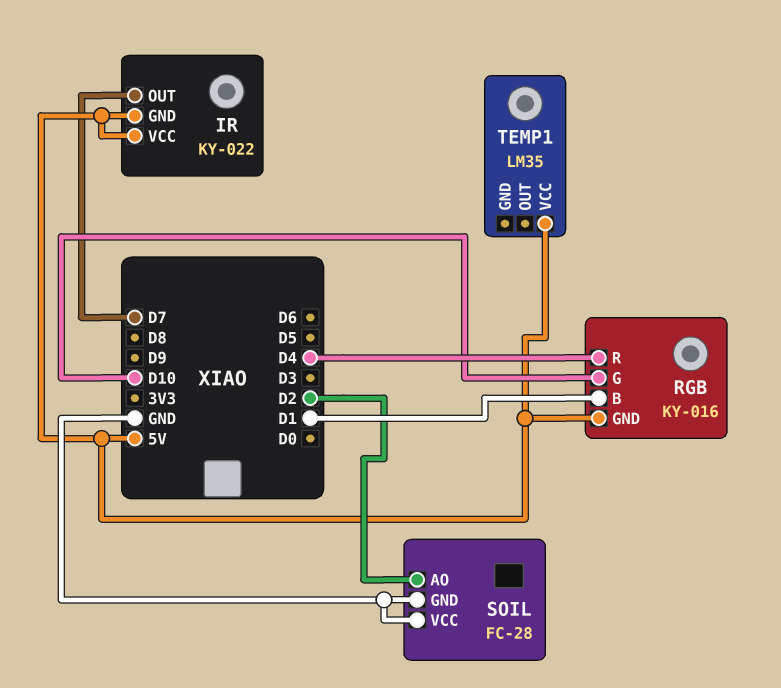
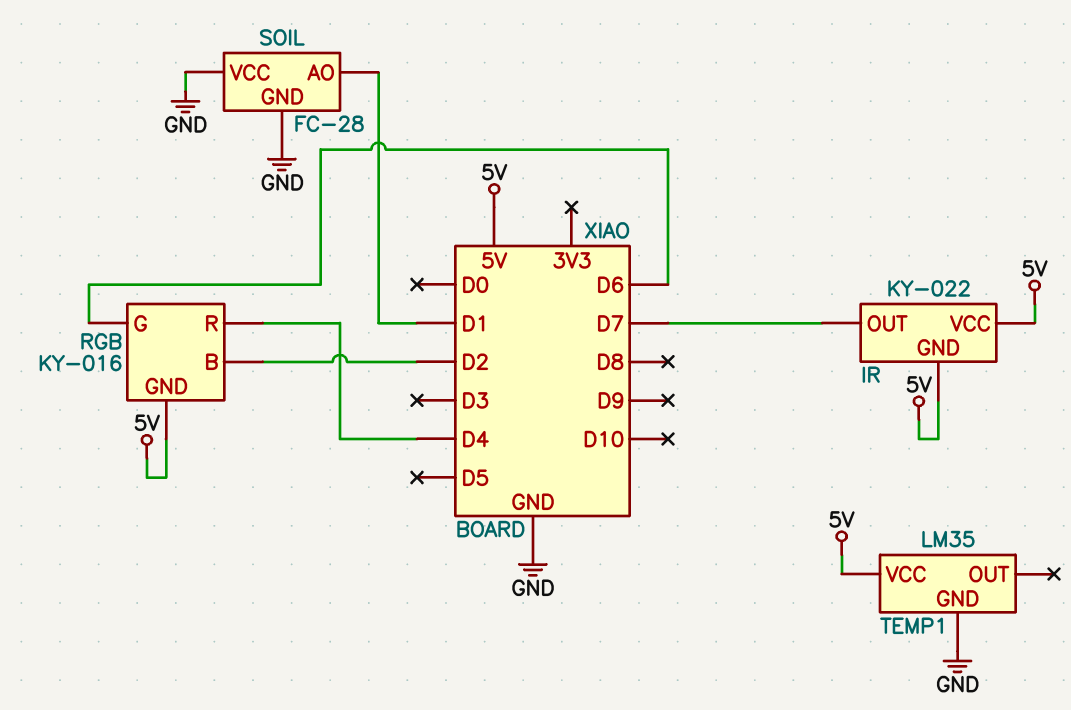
RGB pin B: D1 -> D2
RGB pin G: D10 -> D6
SOIL pin AO: D2 -> D1
TEMP1 pin GND: none -> GND

